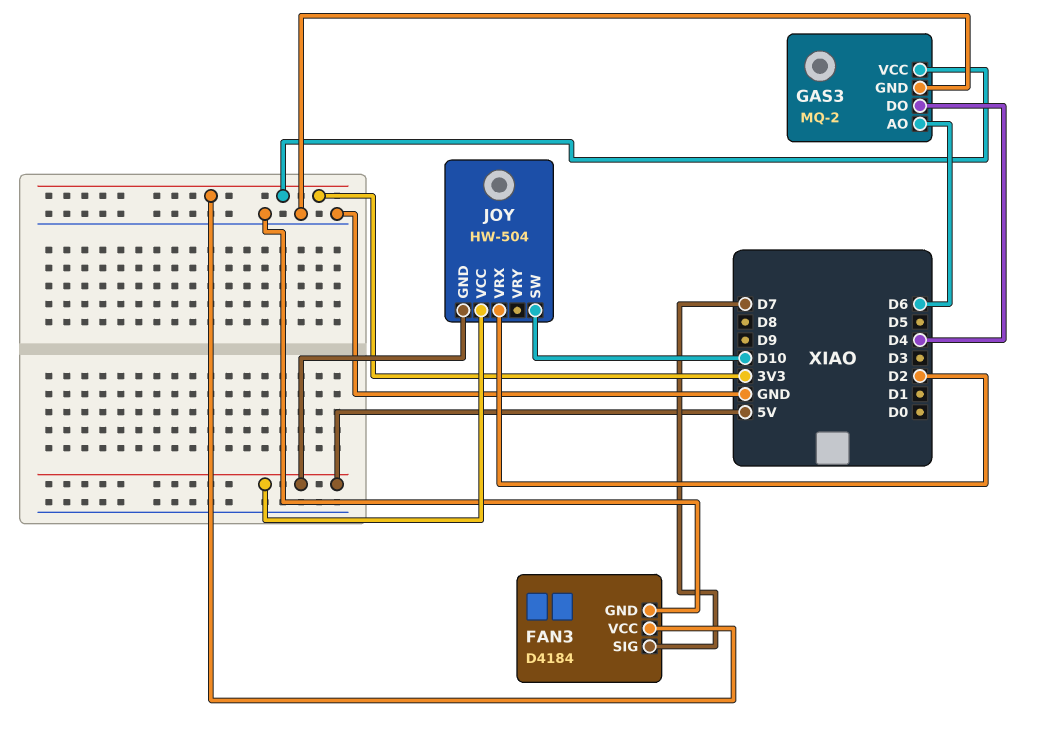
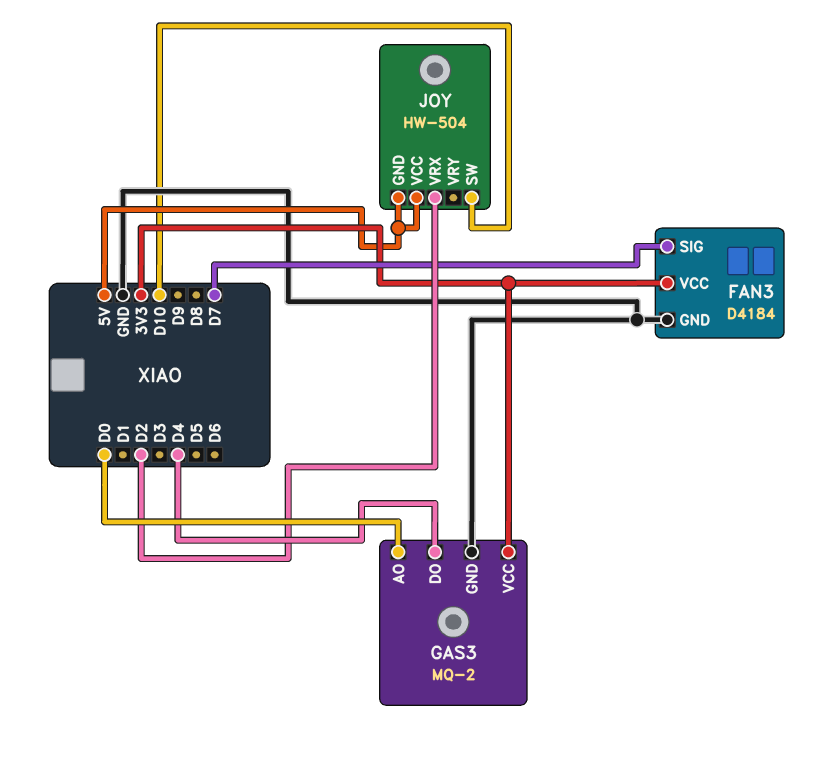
GAS3 pin AO: D6 -> D0

